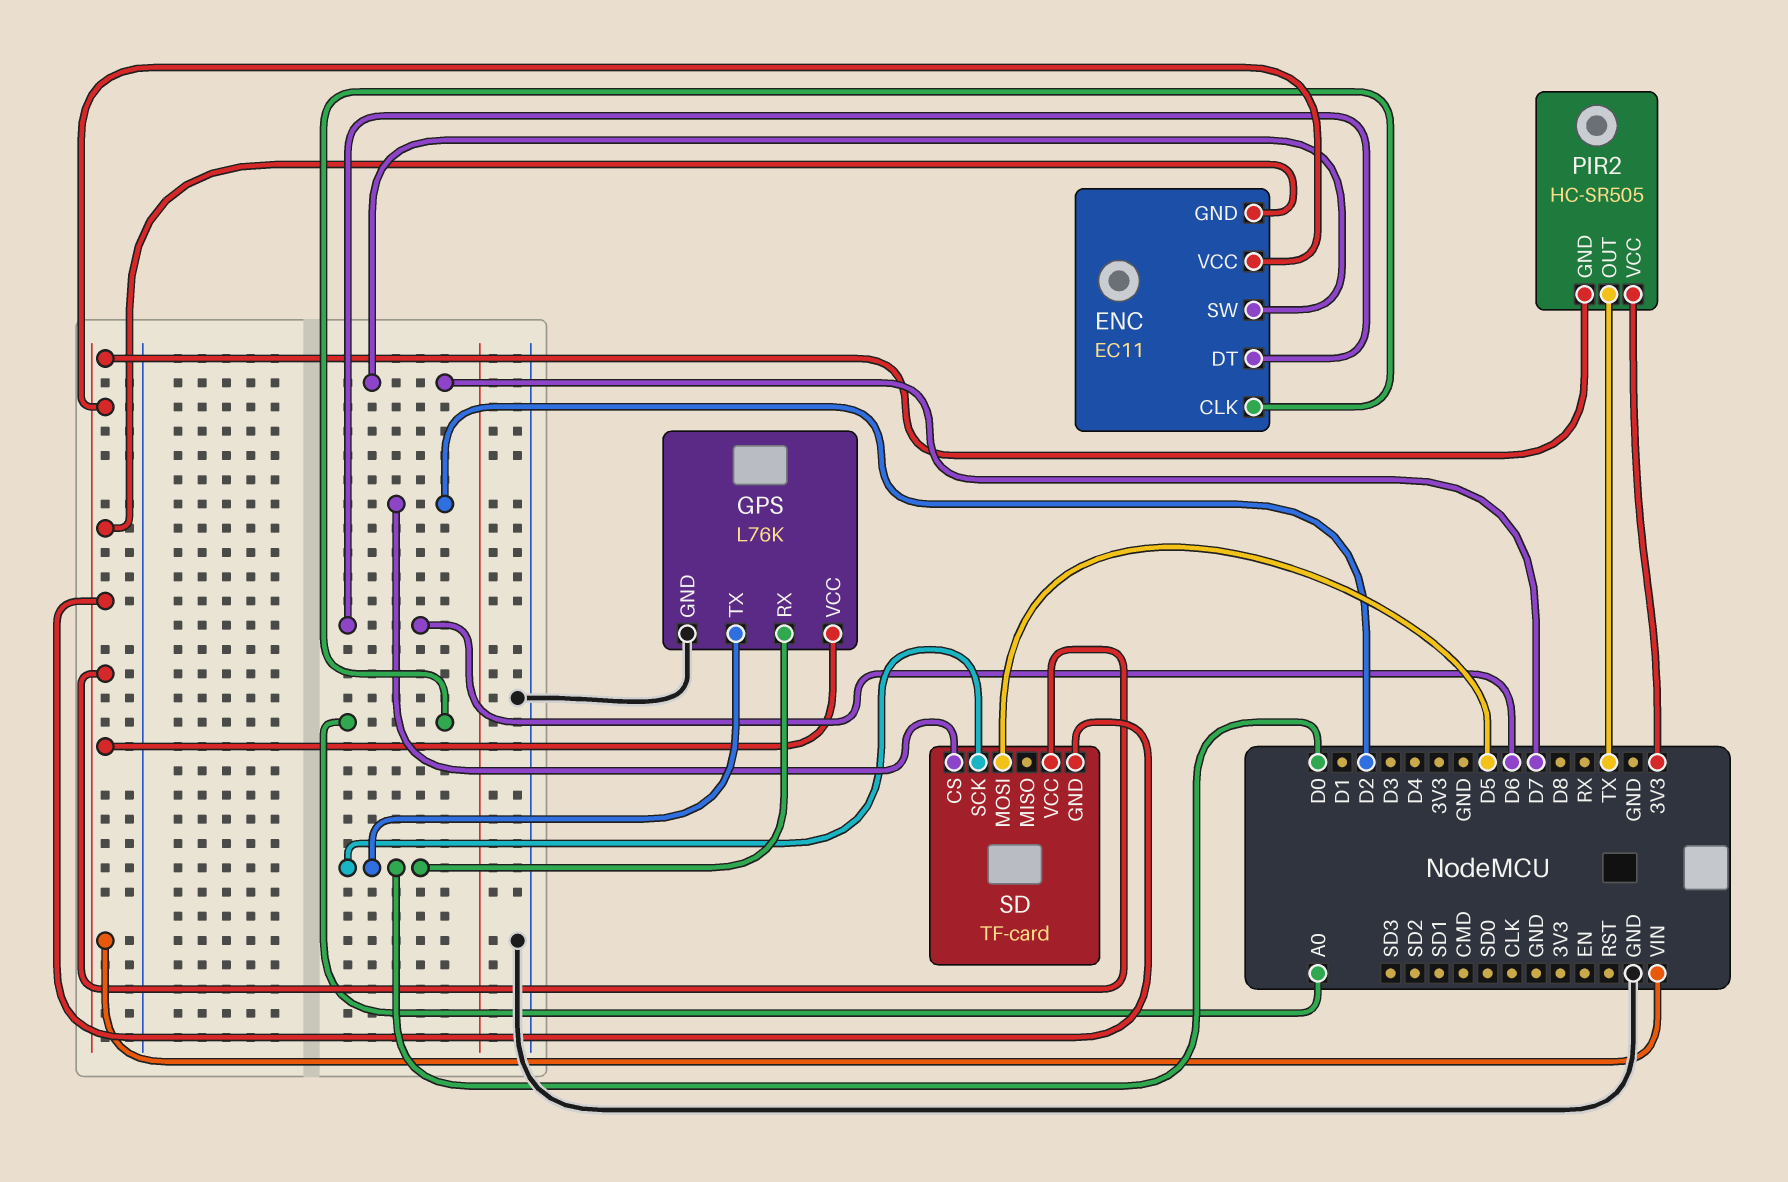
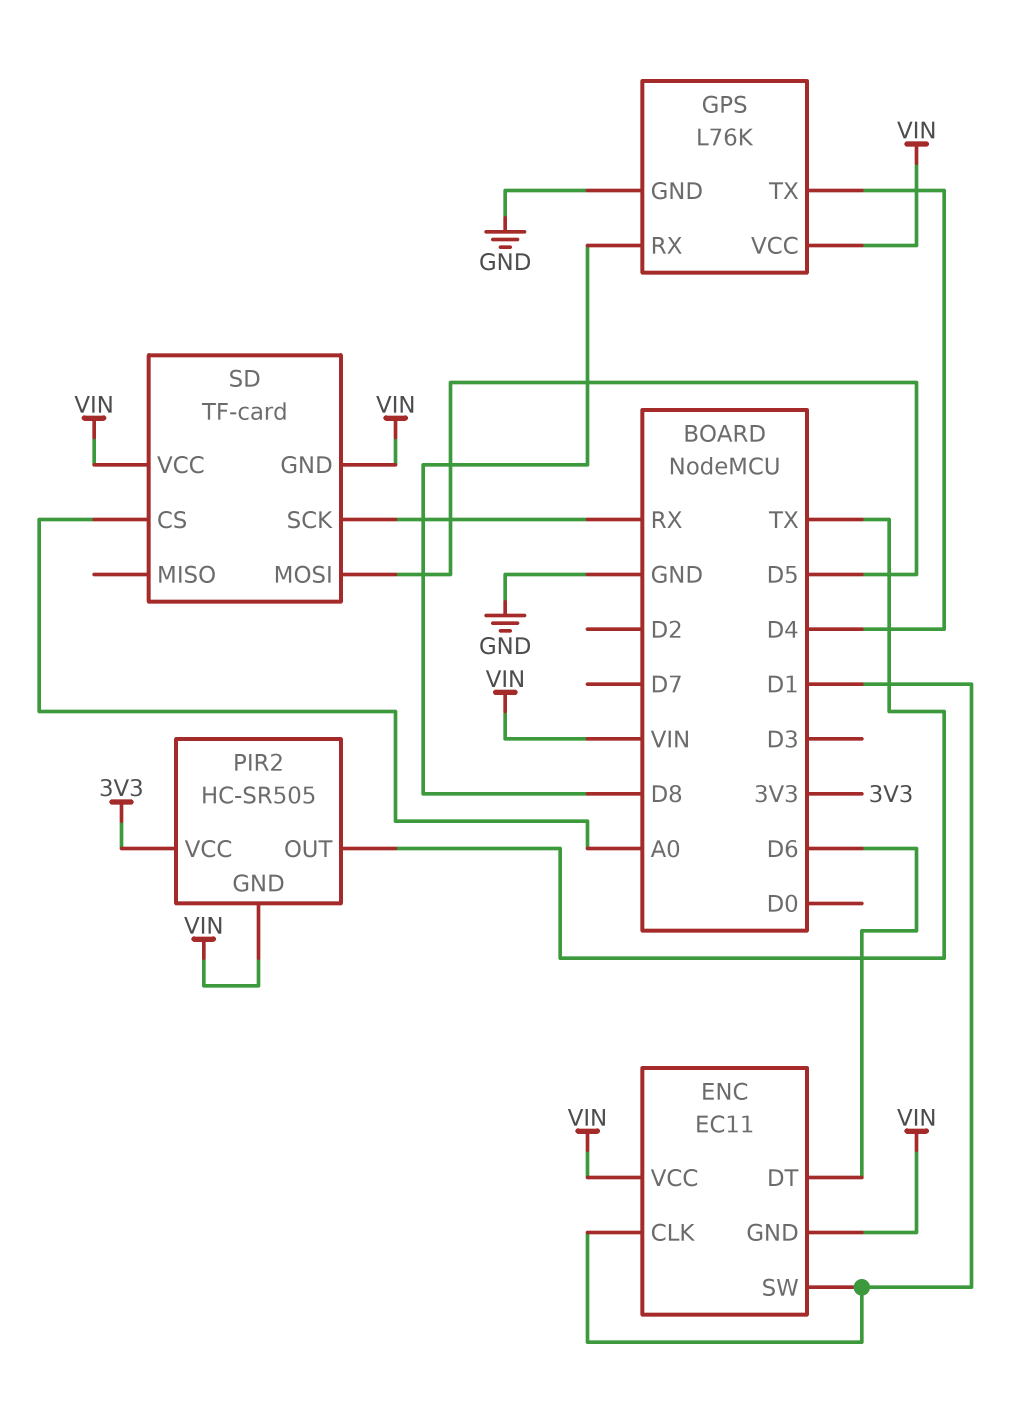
ENC pin CLK: A0 -> D1
ENC pin SW: D7 -> D1
GPS pin RX: D0 -> D8
GPS pin TX: D0 -> D4
SD pin CS: D2 -> A0
SD pin SCK: D0 -> RX

